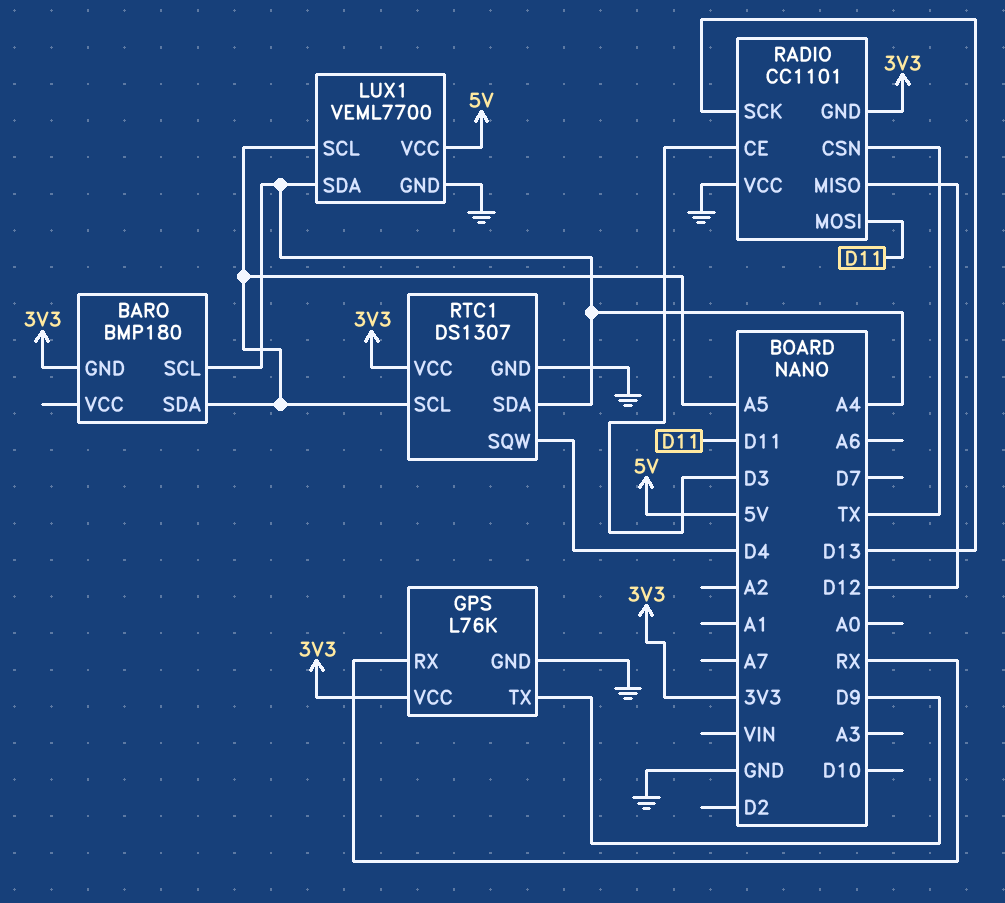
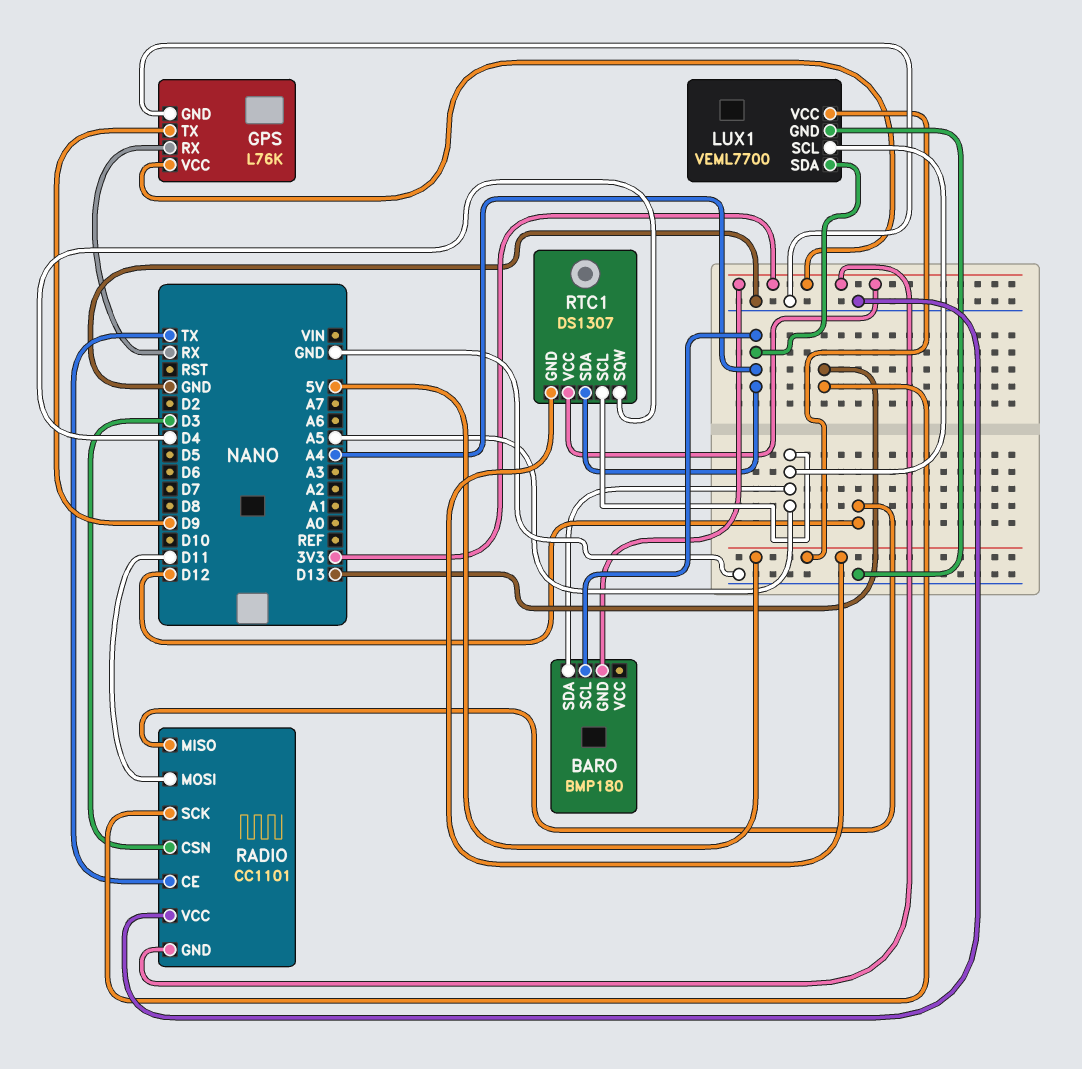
RADIO pin CE: D3 -> TX
RADIO pin CSN: TX -> D3
RTC1 pin GND: GND -> 5V

